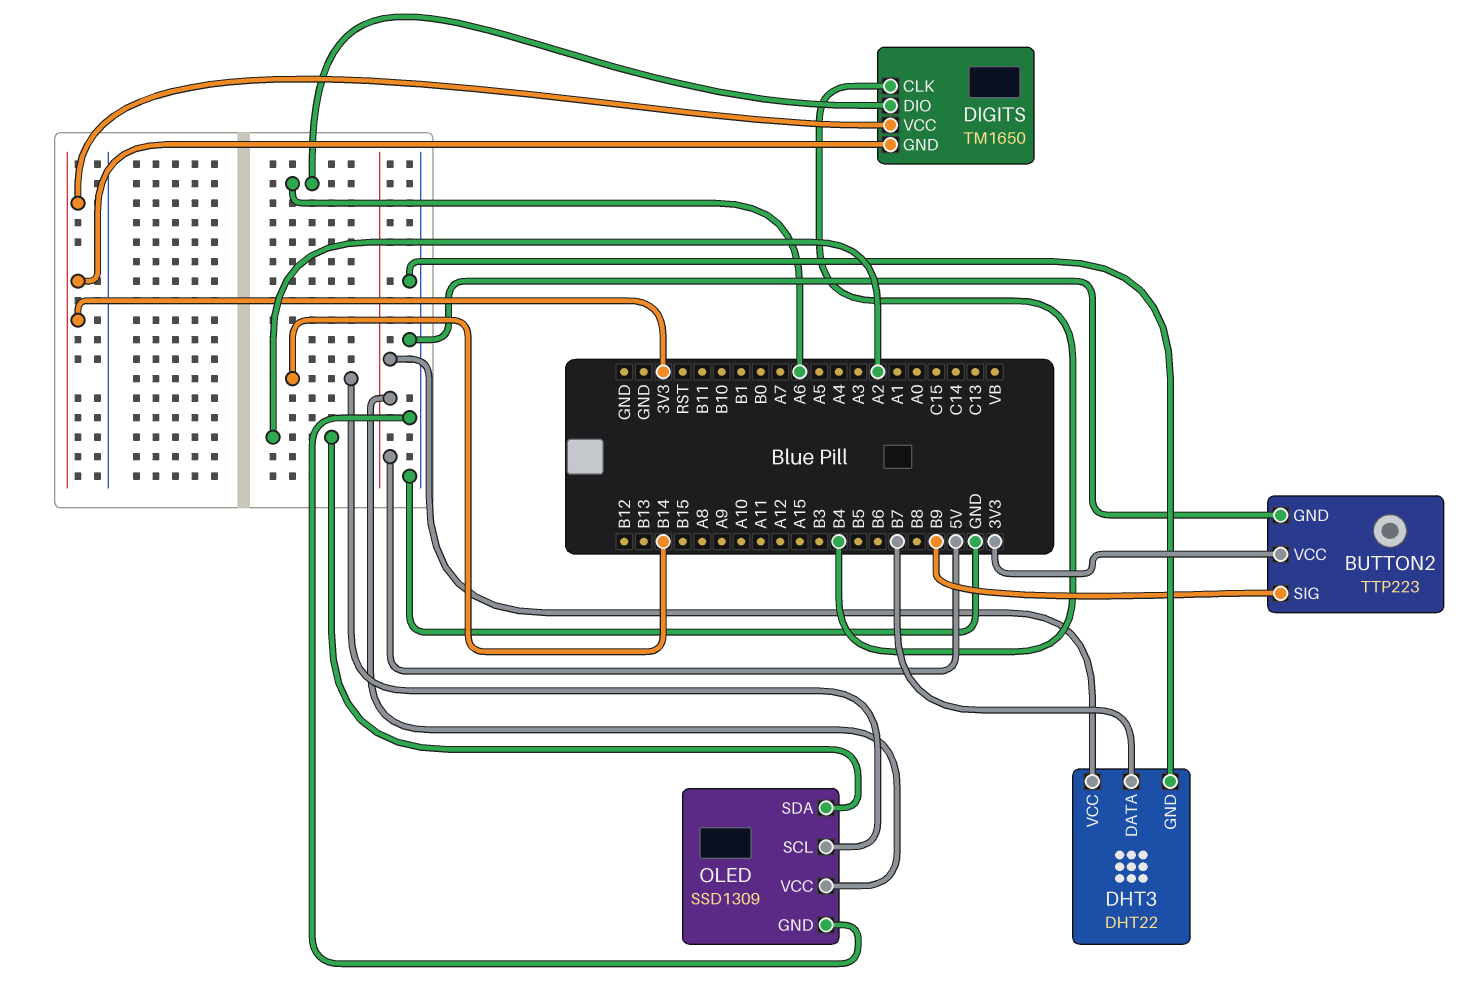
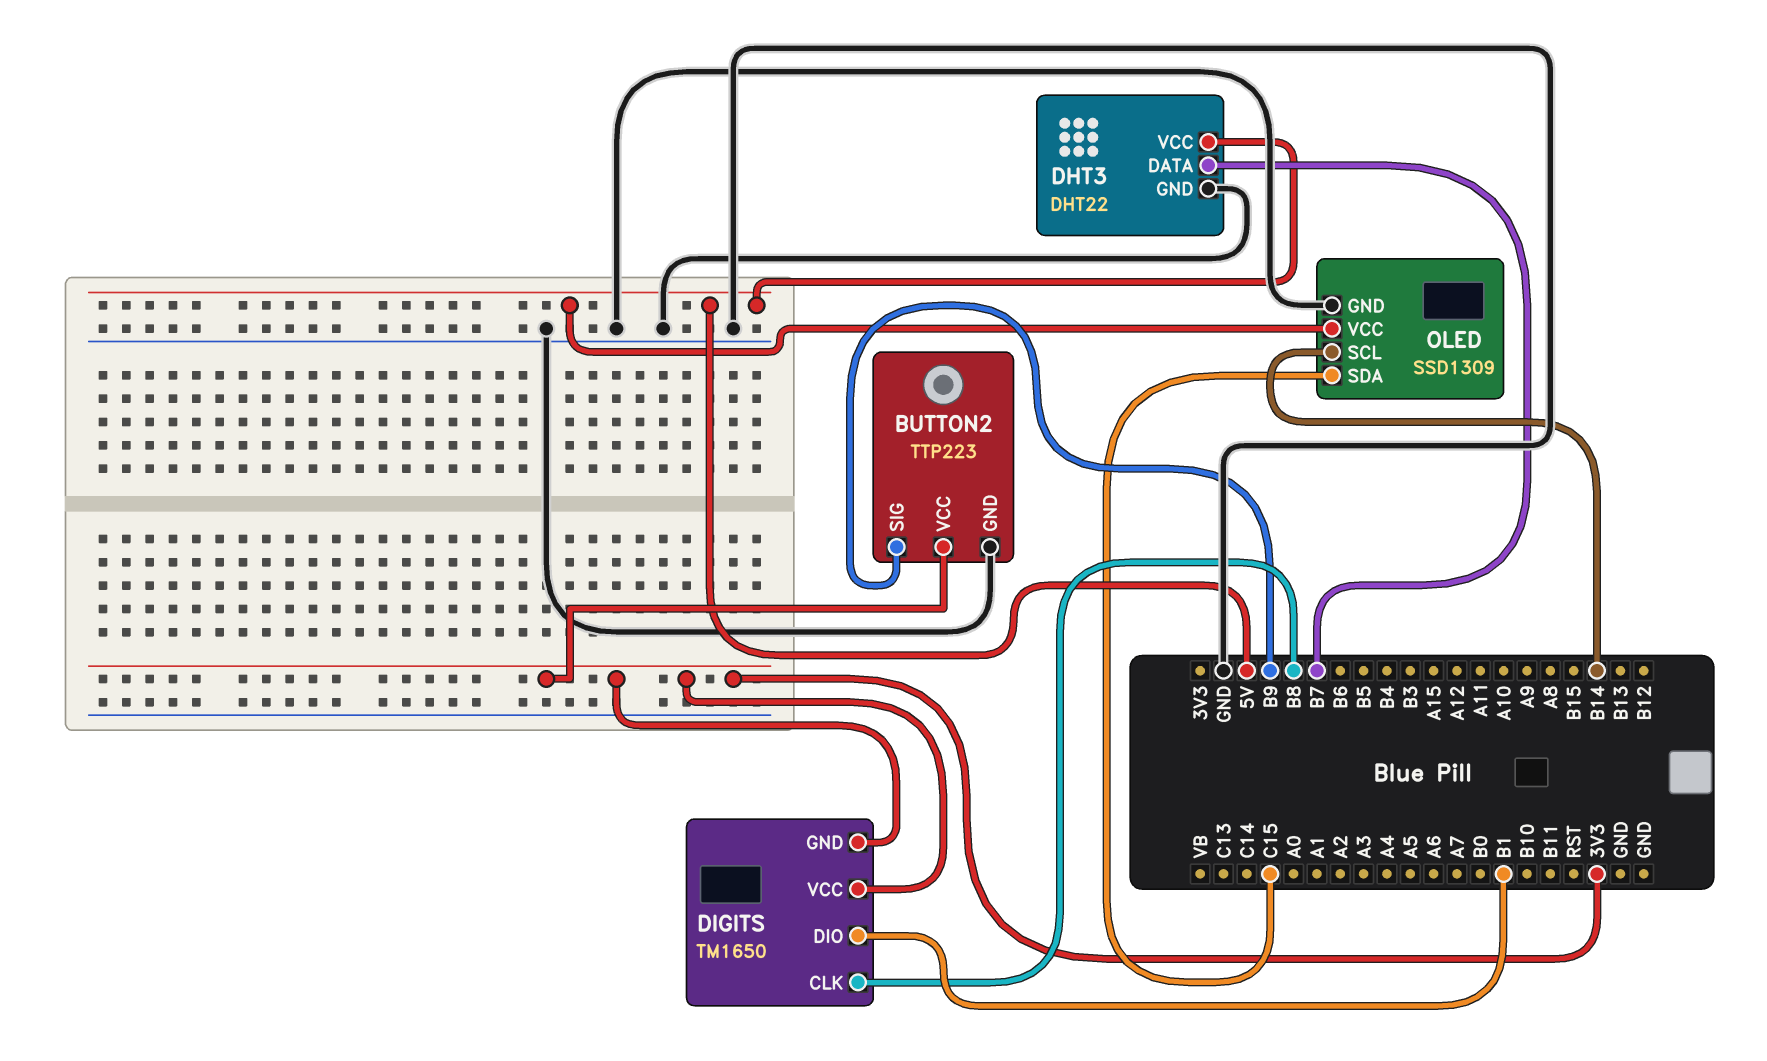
DIGITS pin CLK: B4 -> B8
DIGITS pin DIO: A6 -> B1
OLED pin SDA: A2 -> C15

